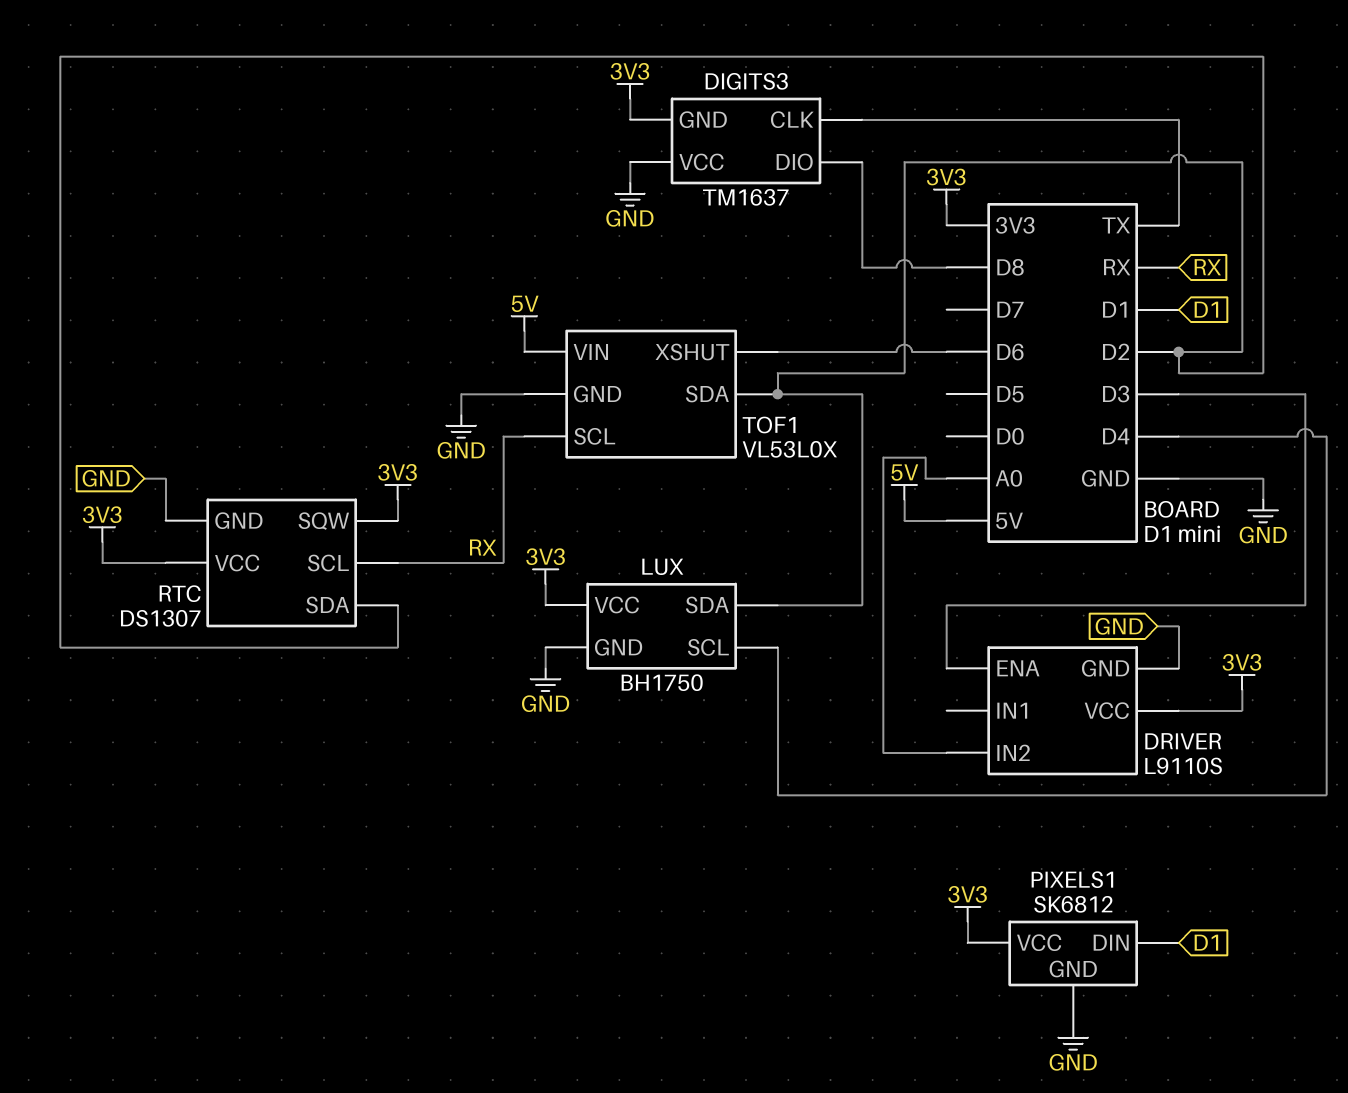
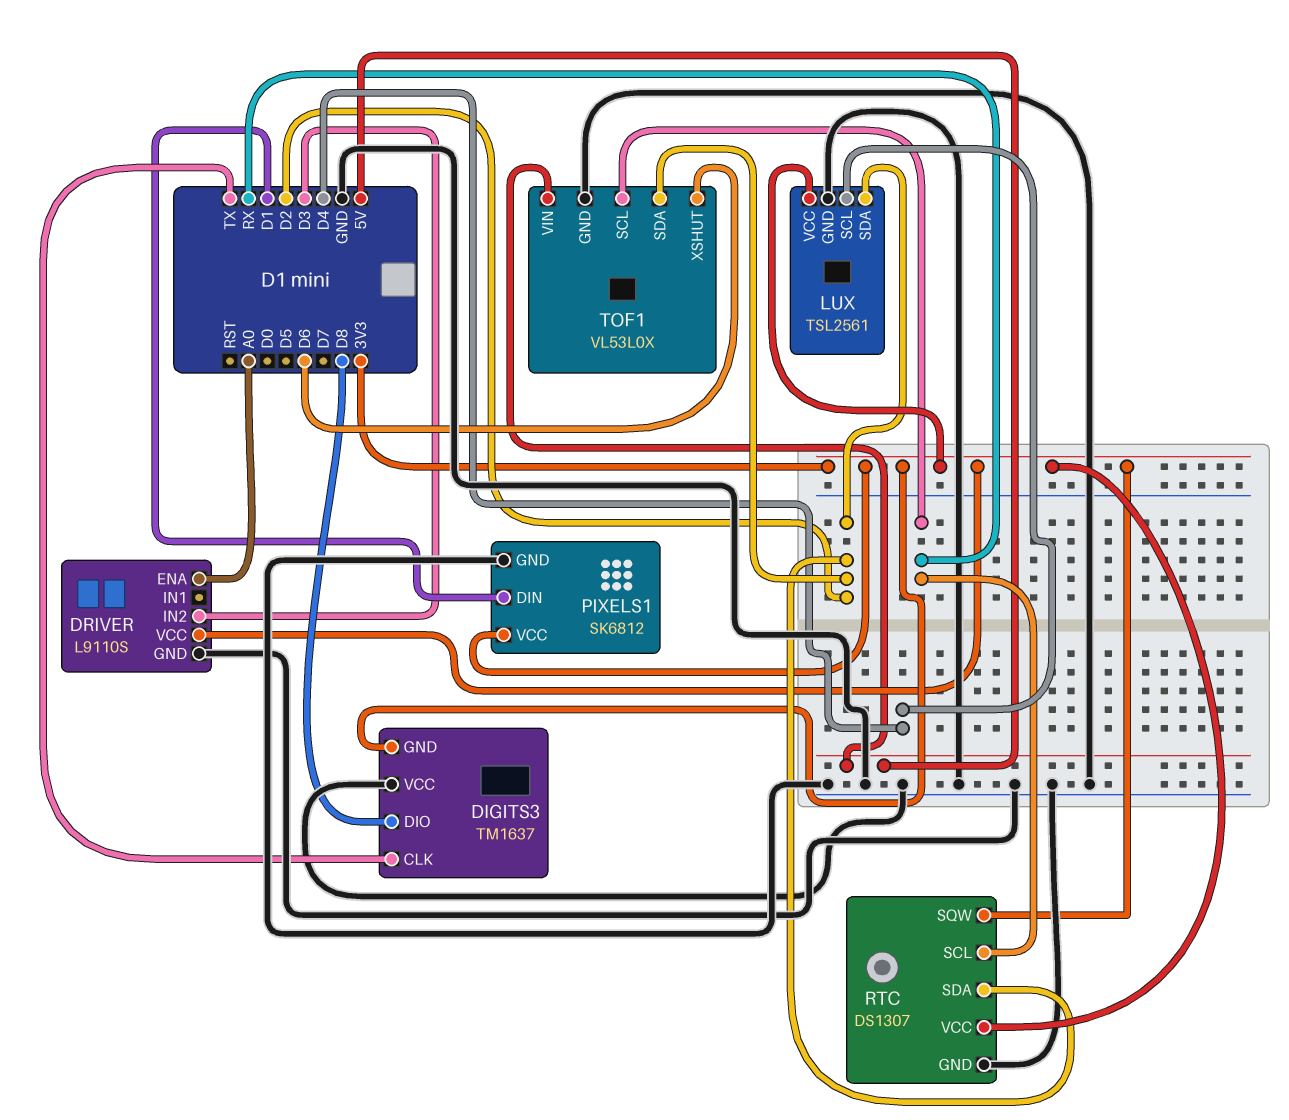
DRIVER pin ENA: D3 -> A0
DRIVER pin IN2: A0 -> D3
LUX: BH1750 -> TSL2561

